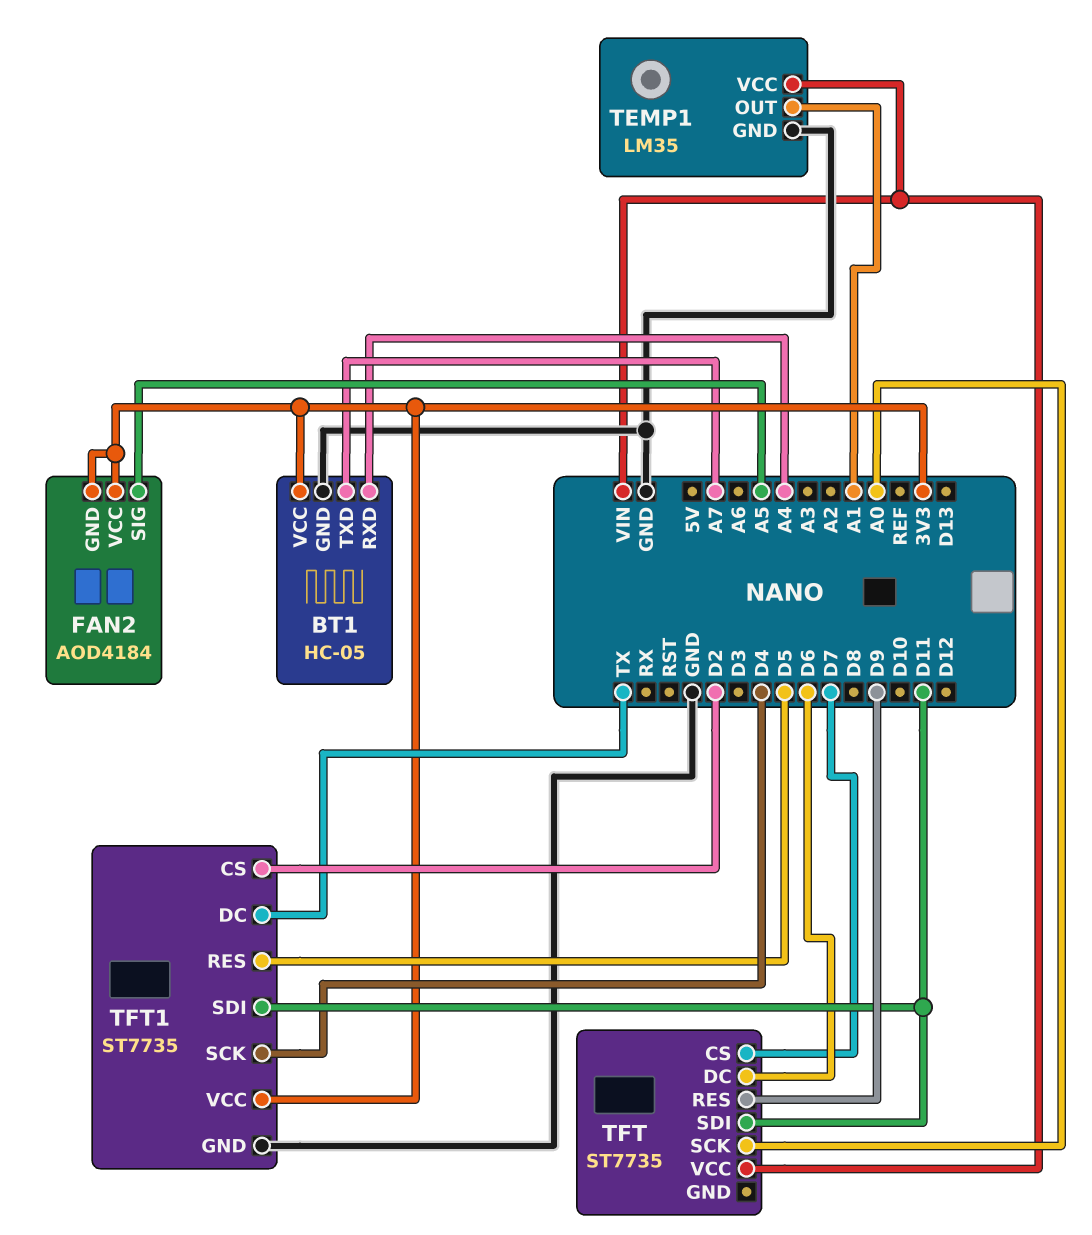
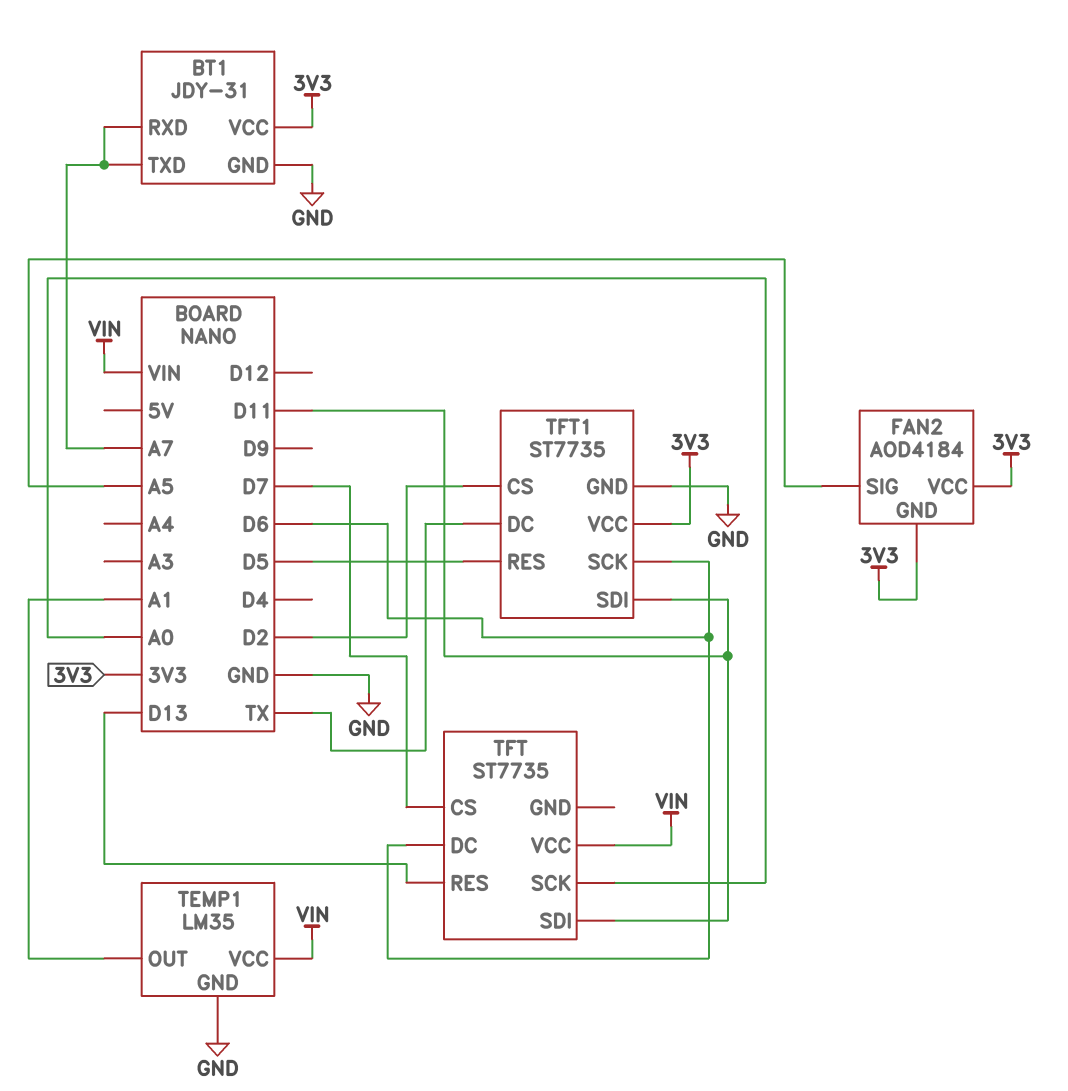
BT1: HC-05 -> JDY-31
BT1 pin RXD: A4 -> A7
TFT pin RES: D9 -> D13
TFT1 pin SCK: D4 -> D6

